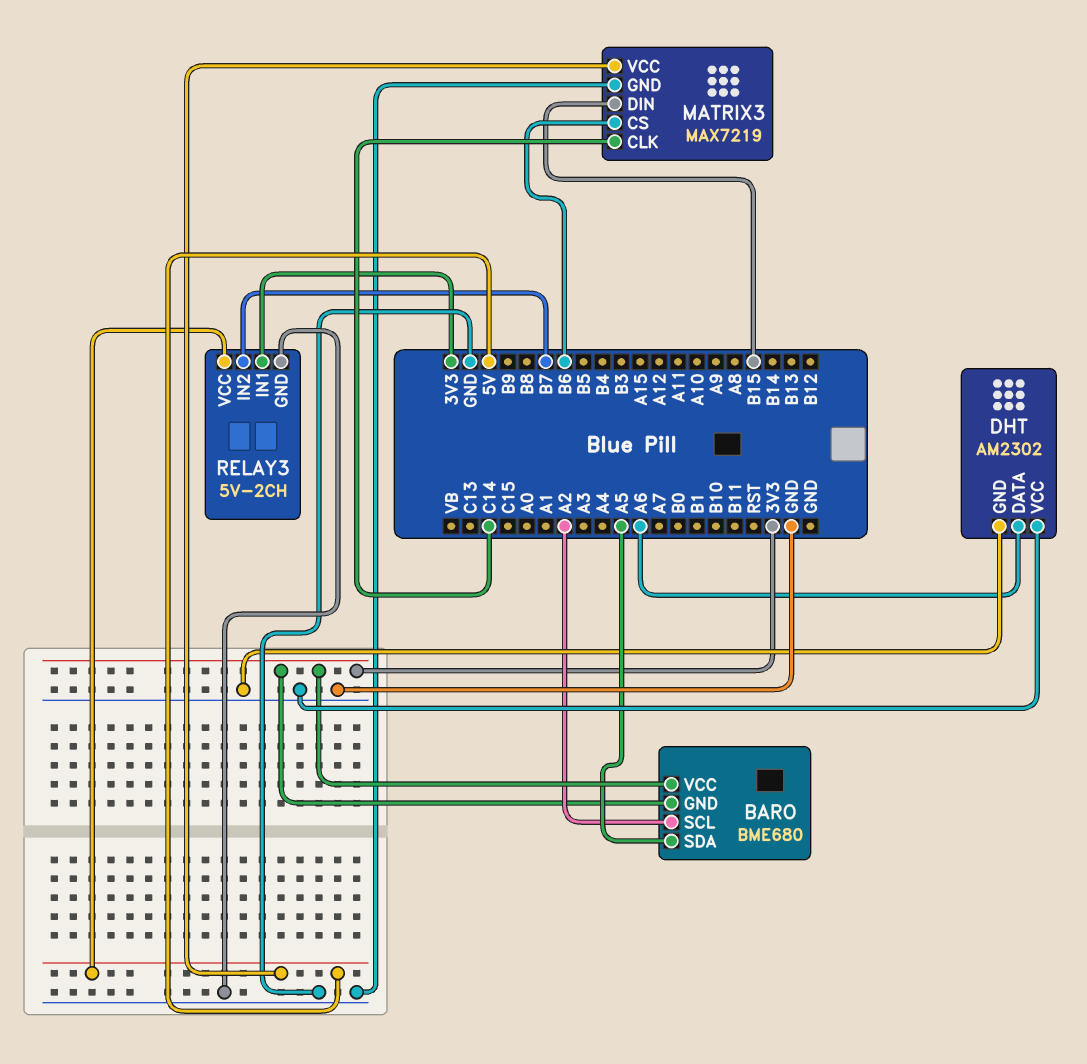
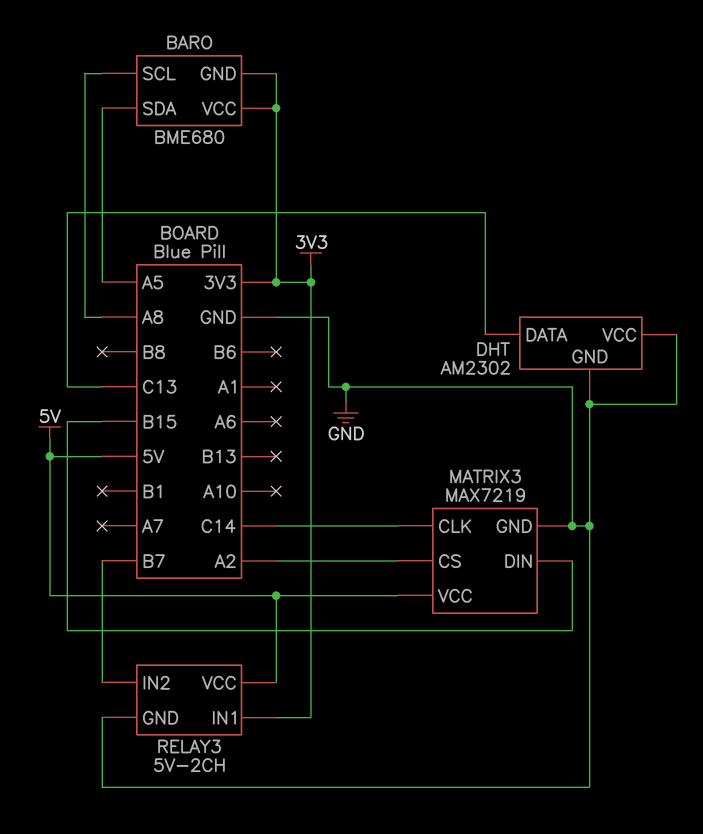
BARO pin SCL: A2 -> A8
DHT pin DATA: A6 -> C13
MATRIX3 pin CS: B6 -> A2

